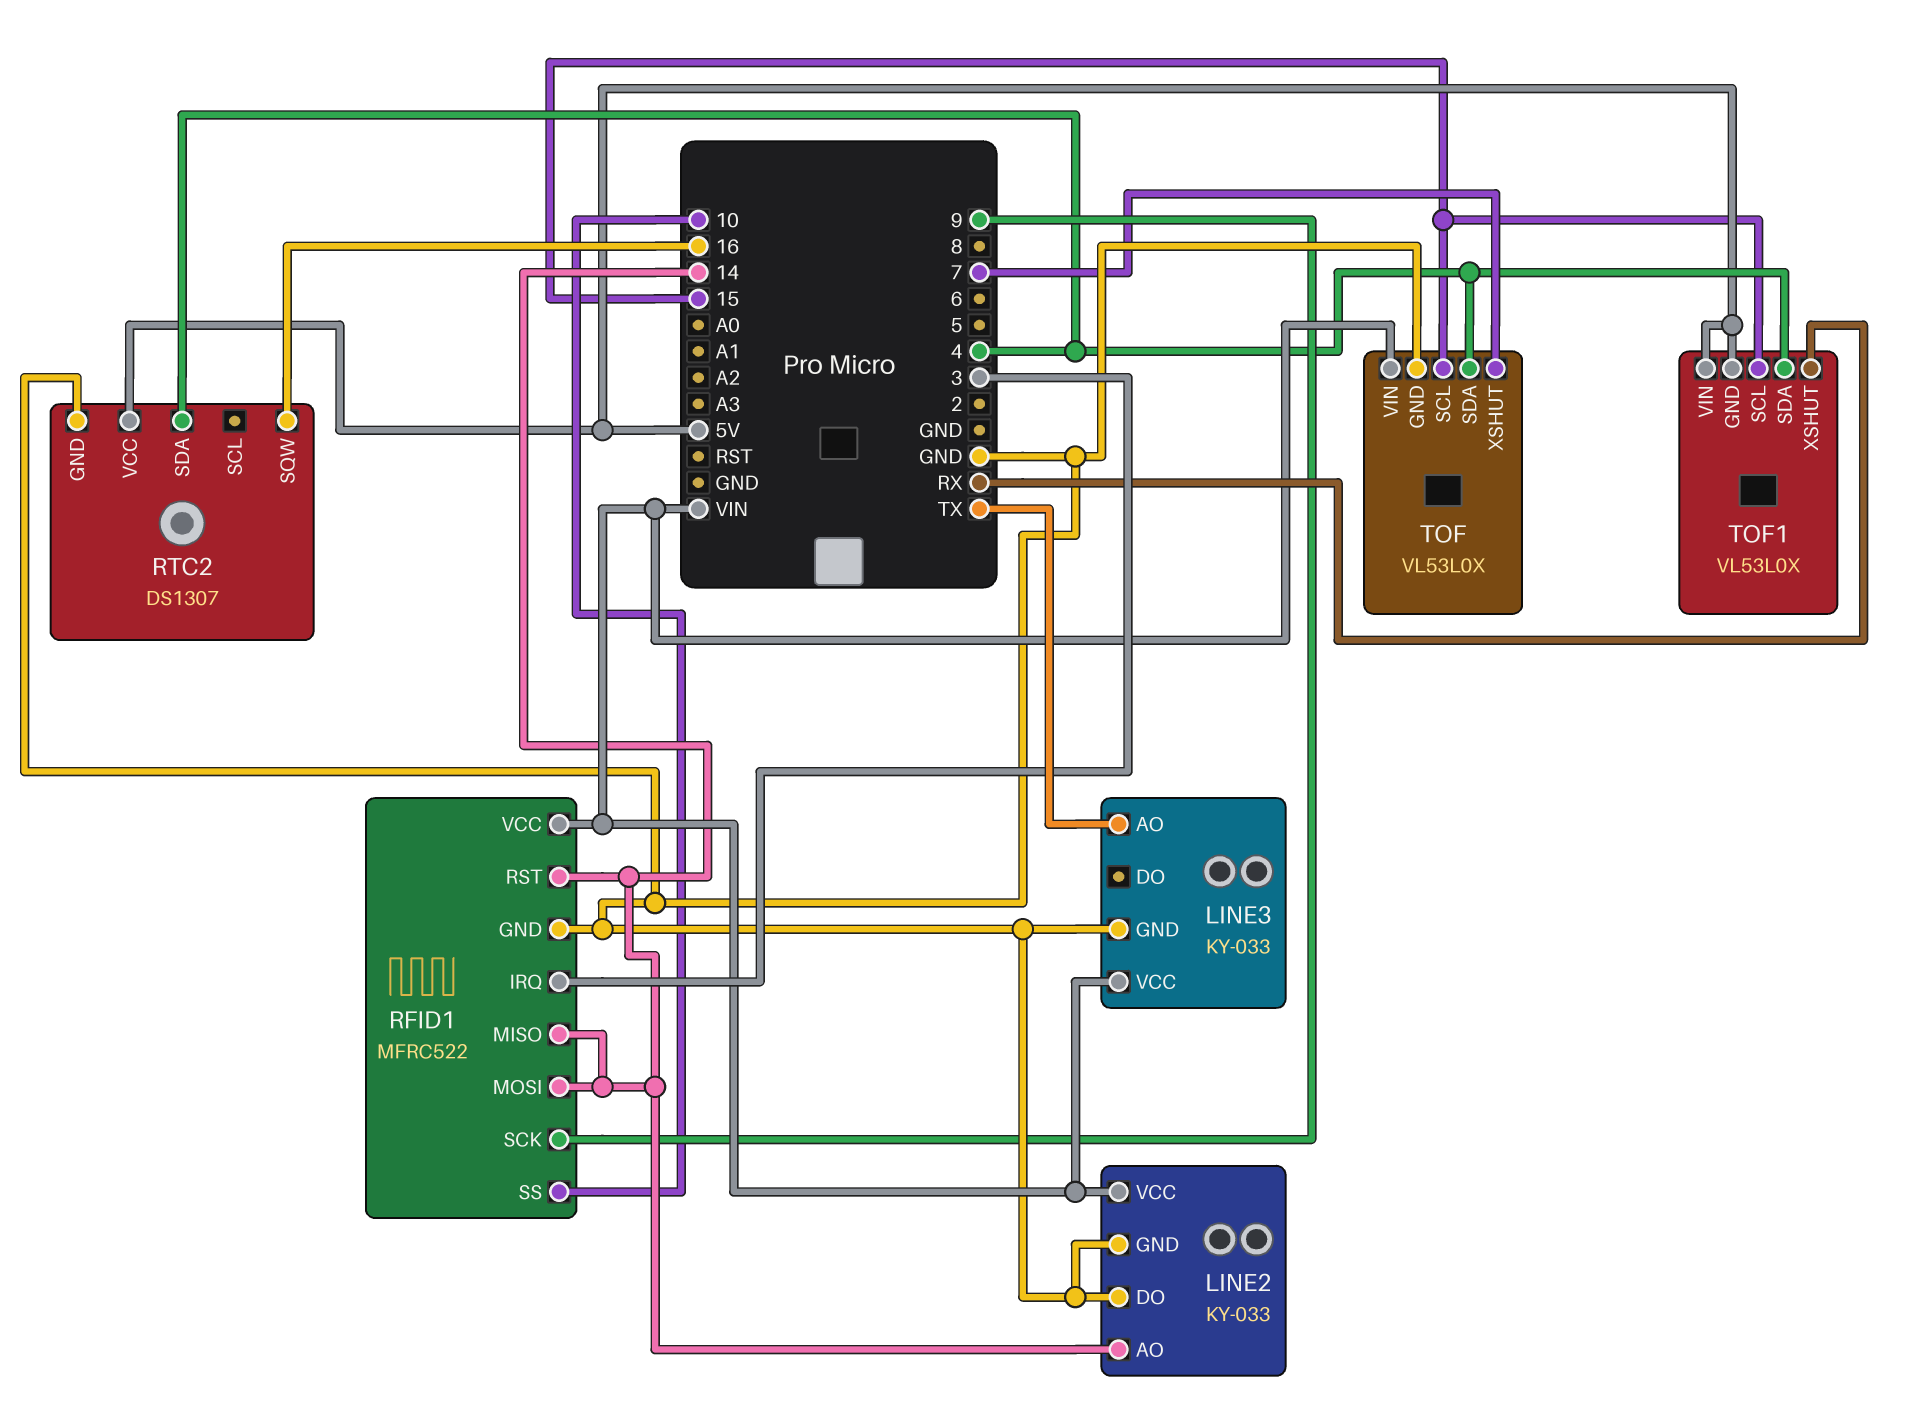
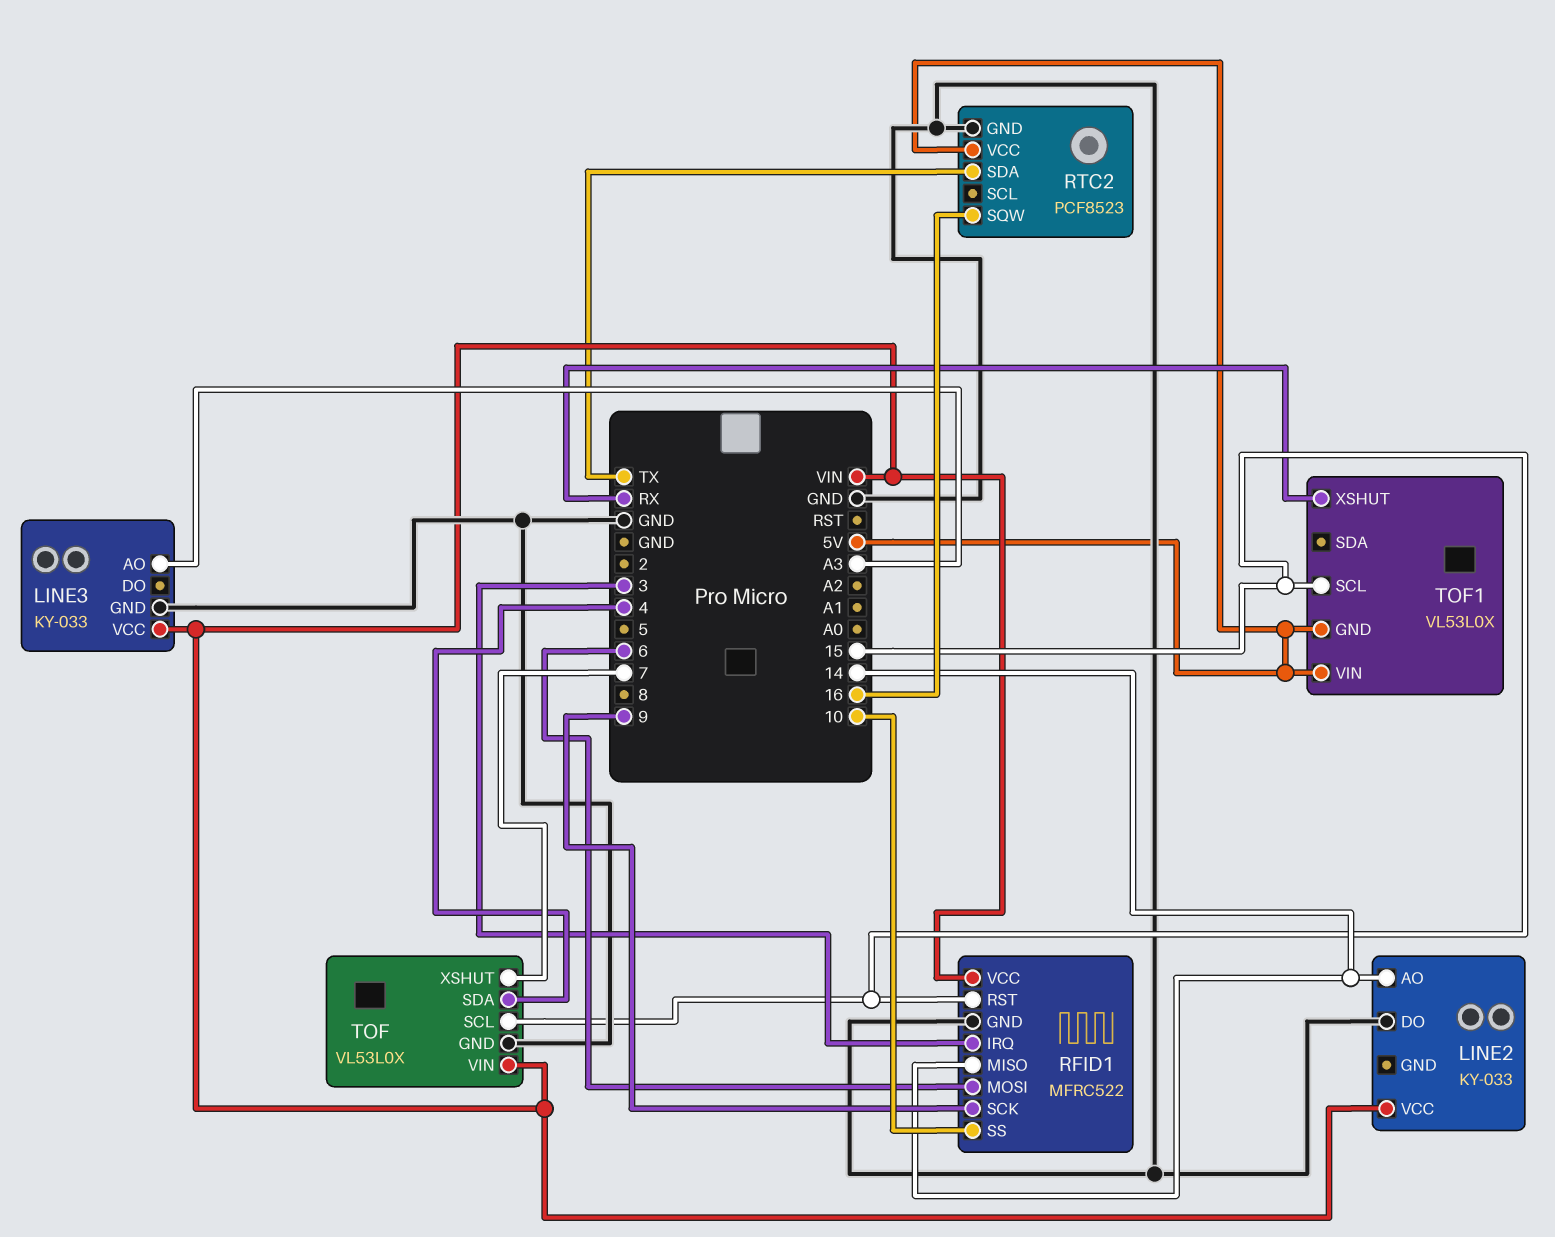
LINE2 pin GND: GND -> none
LINE3 pin AO: TX -> A3
RFID1 pin MOSI: 14 -> 6
RFID1 pin RST: 14 -> 15
RTC2: DS1307 -> PCF8523
RTC2 pin SDA: 4 -> TX
TOF1 pin SDA: 4 -> none

